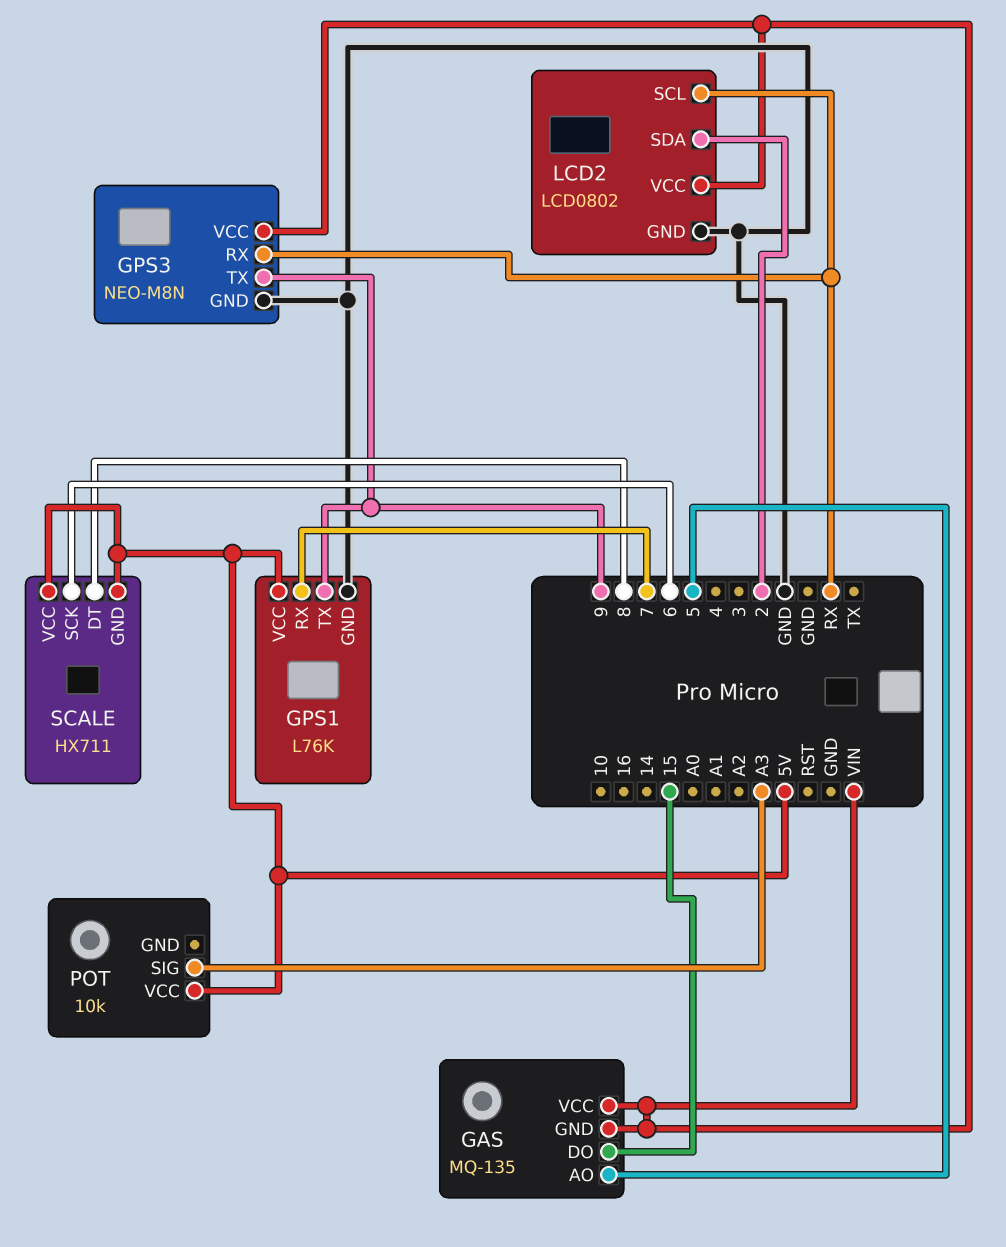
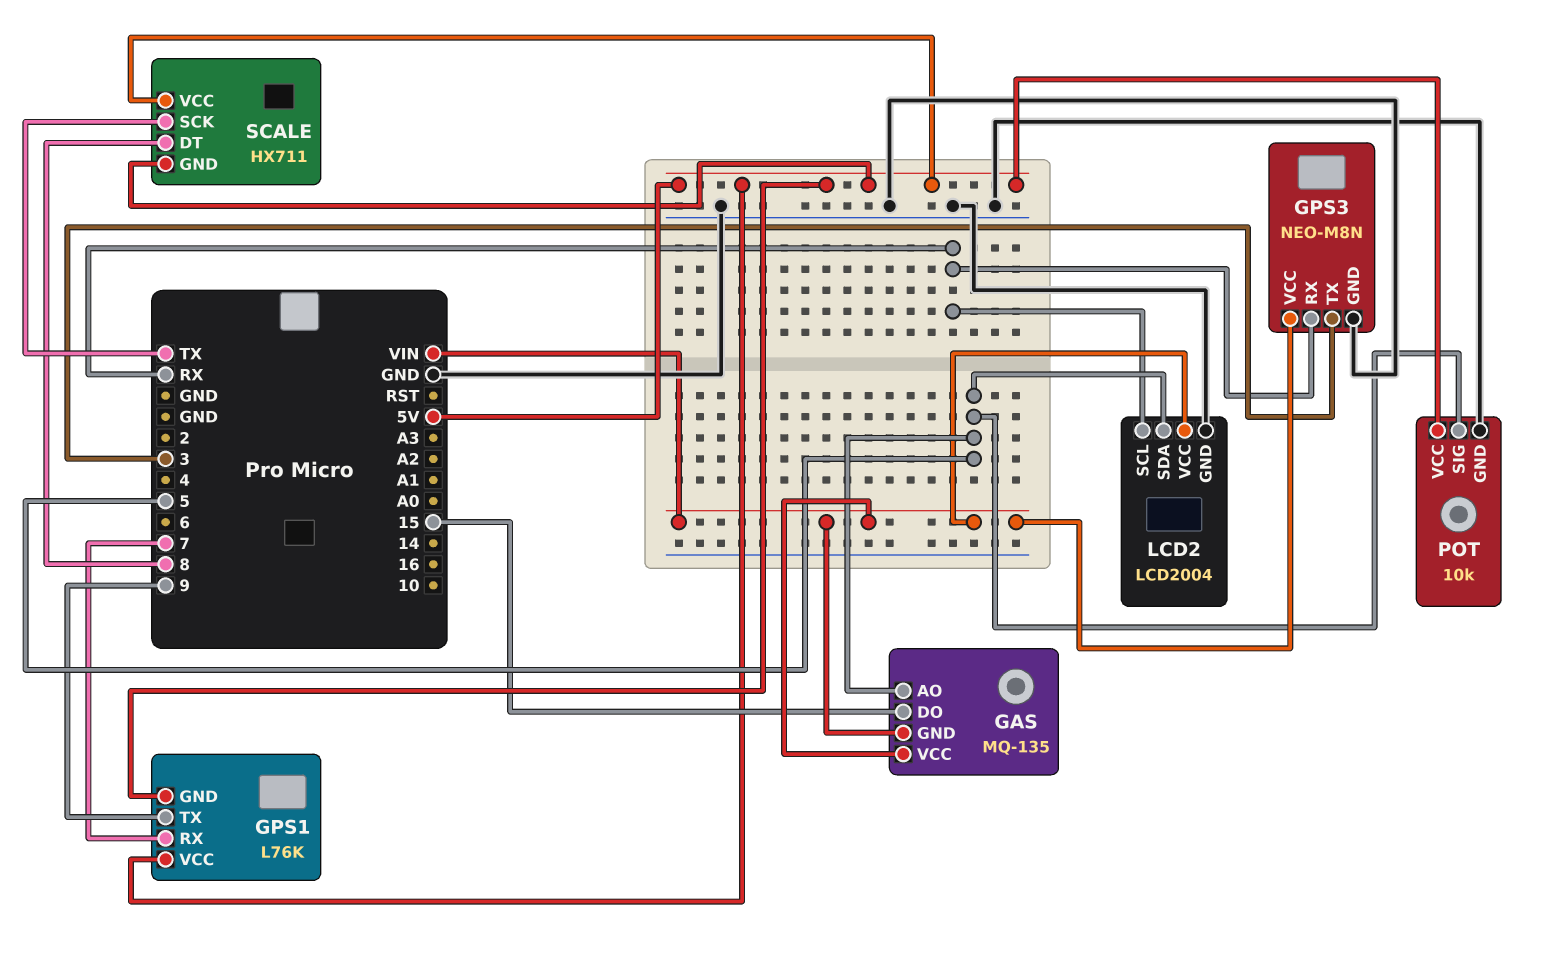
GPS1 pin GND: GND -> 5V
GPS3 pin TX: 9 -> 3
LCD2: LCD0802 -> LCD2004
LCD2 pin SDA: 2 -> 5
POT pin GND: none -> GND
POT pin SIG: A3 -> 5
SCALE pin SCK: 6 -> TX

